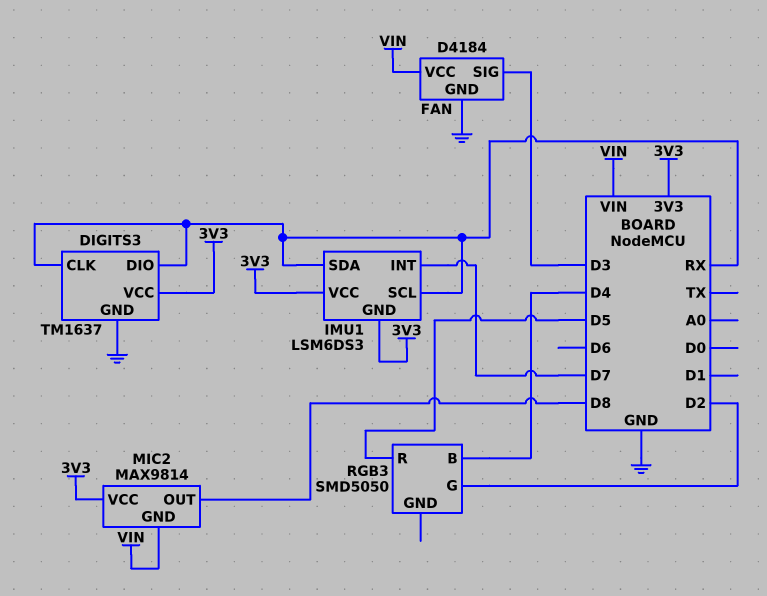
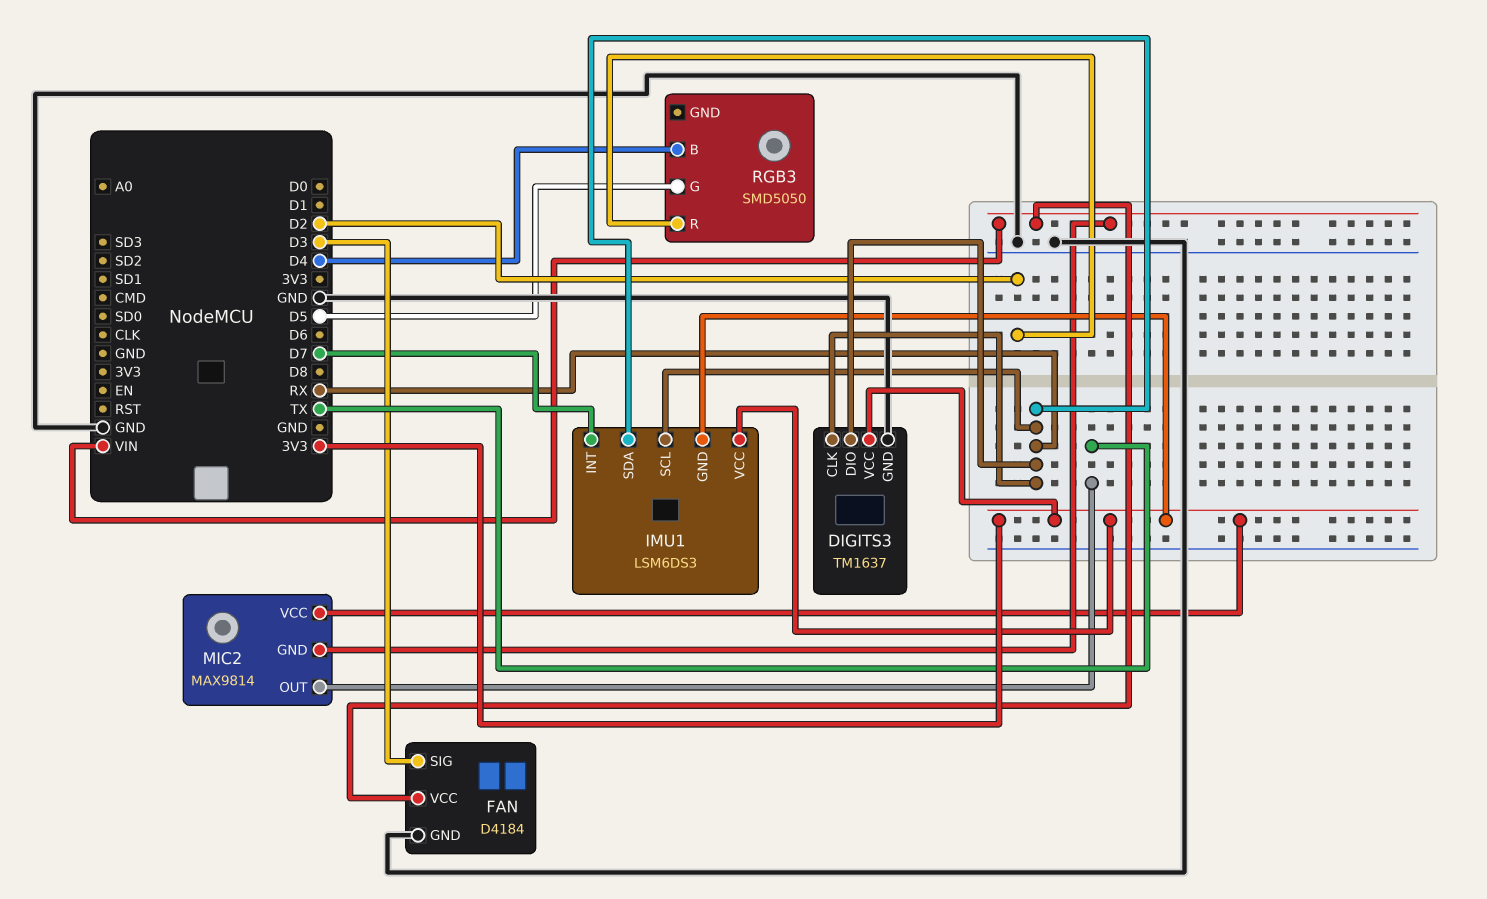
MIC2 pin OUT: D8 -> TX
RGB3 pin G: D2 -> D5
RGB3 pin R: D5 -> D2

